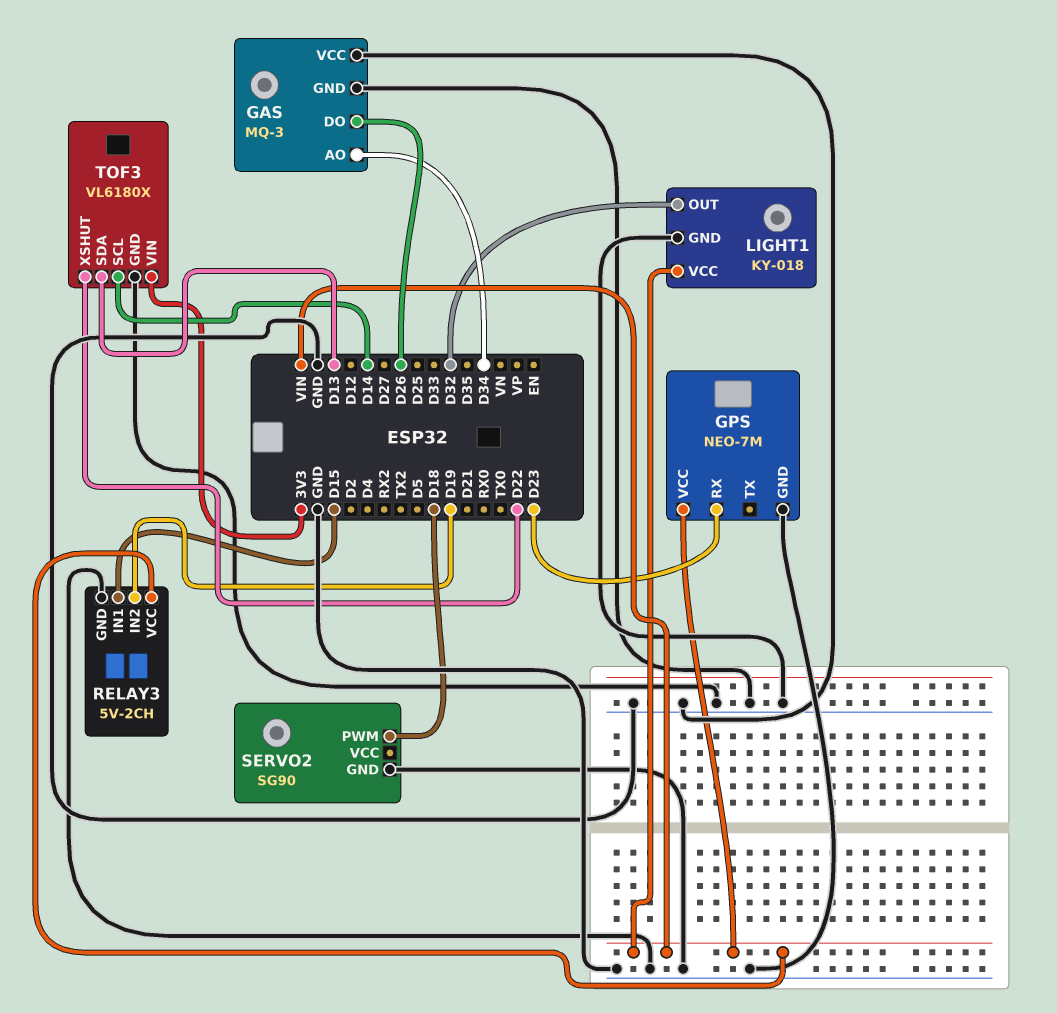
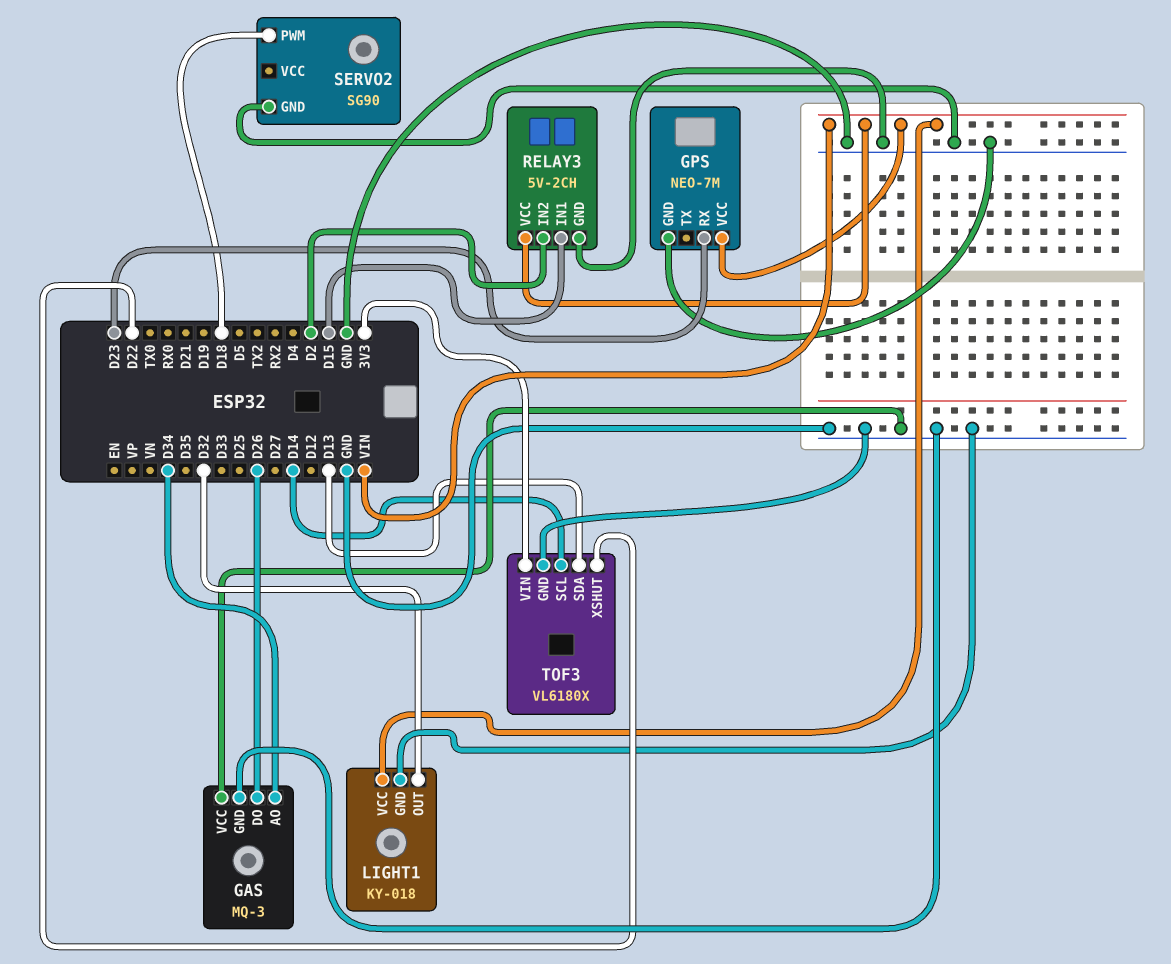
RELAY3 pin IN2: D19 -> D2

